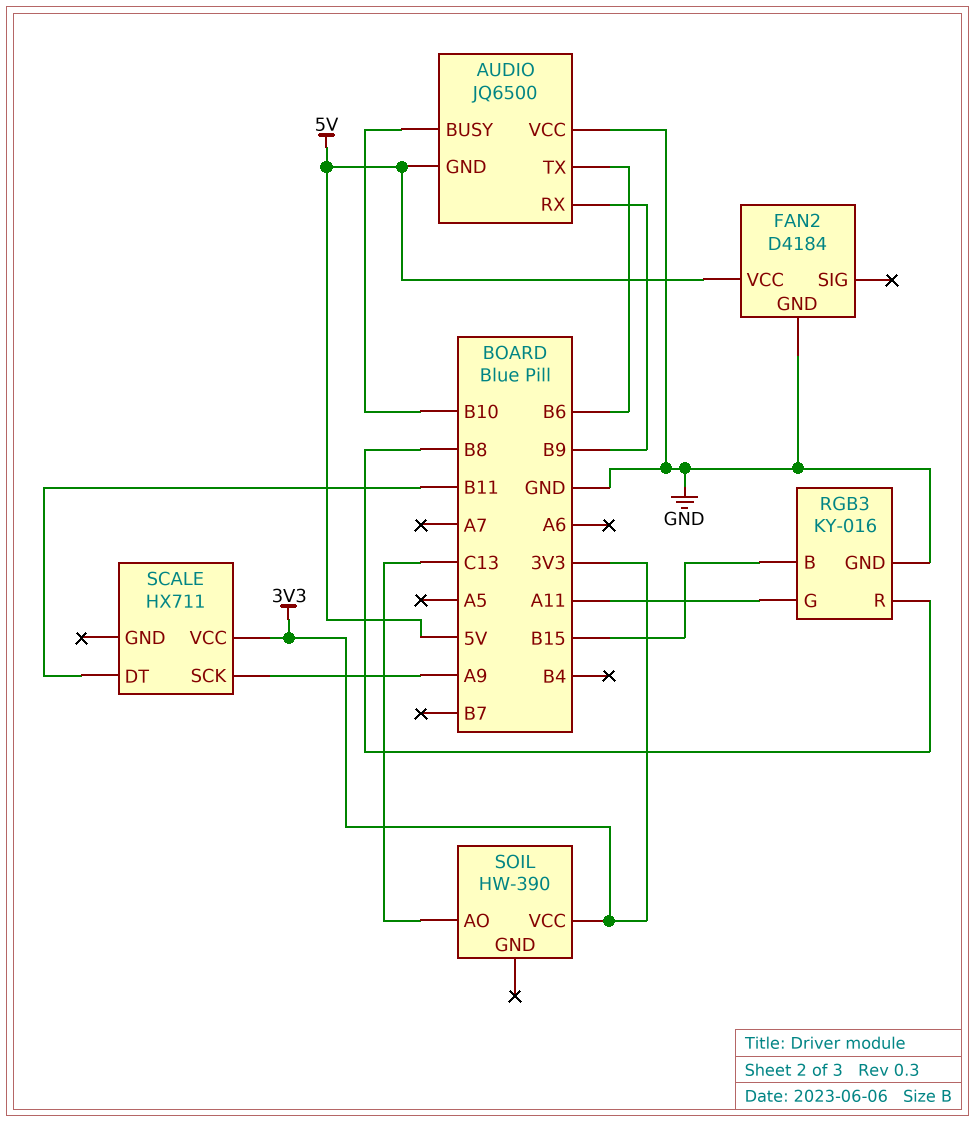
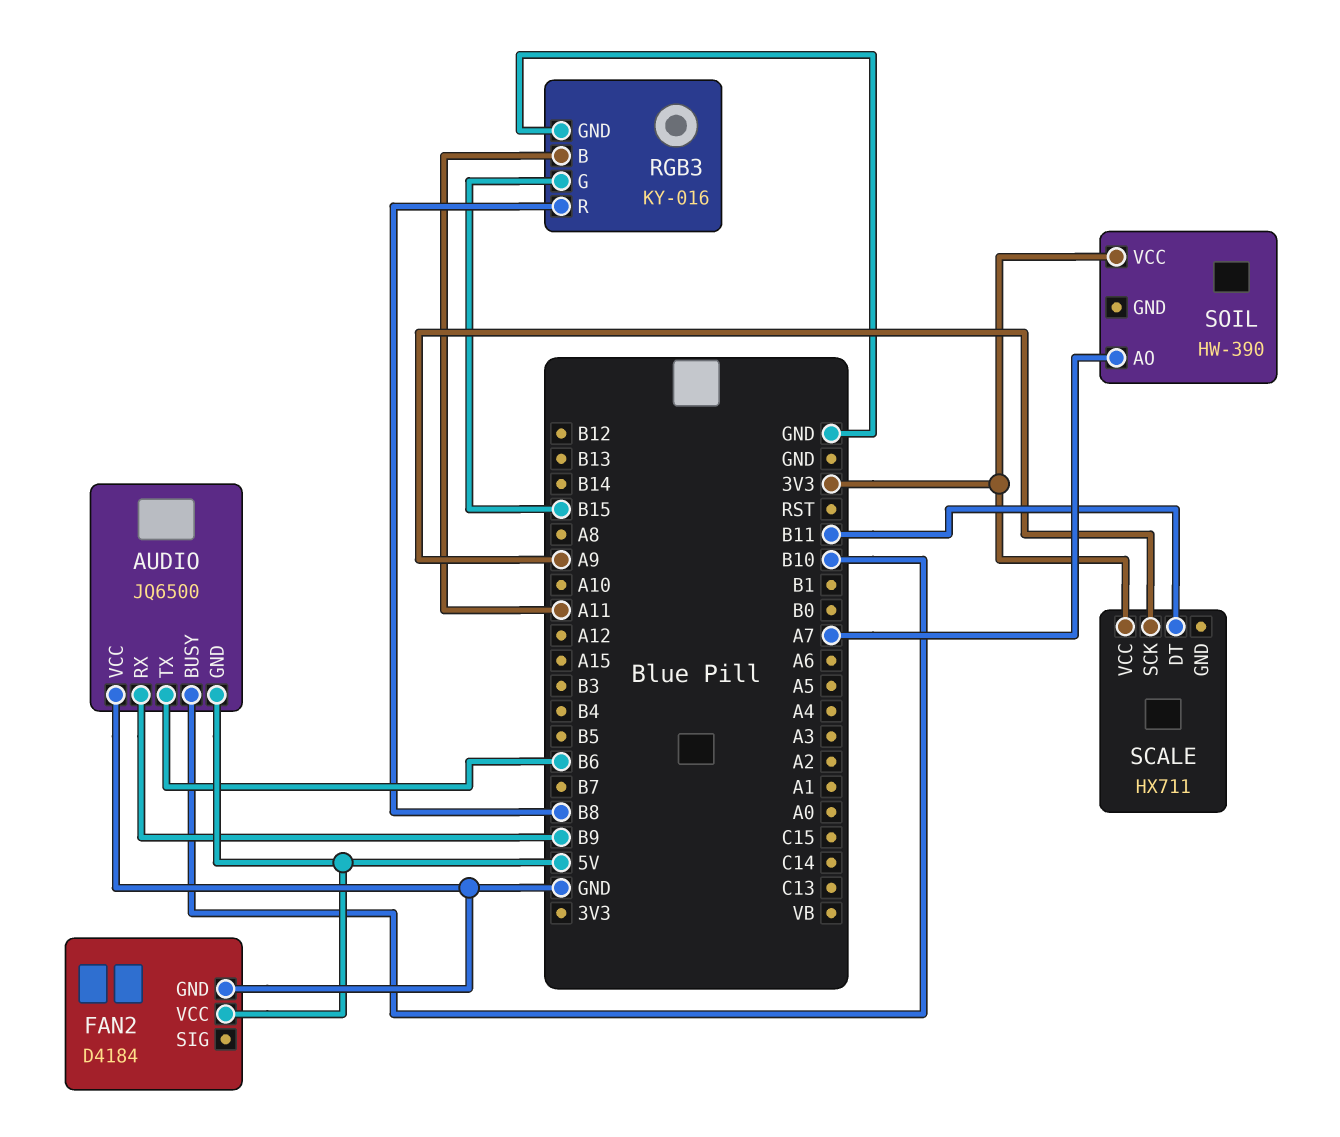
RGB3 pin B: B15 -> A11
RGB3 pin G: A11 -> B15
SOIL pin AO: C13 -> A7

